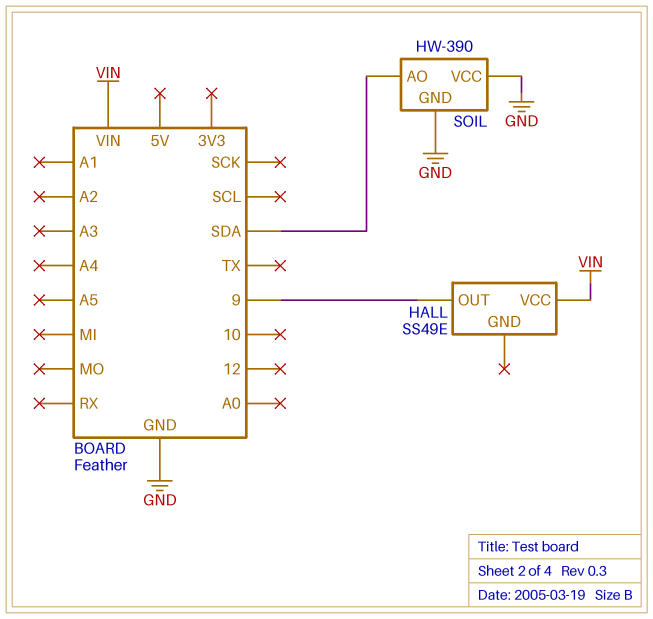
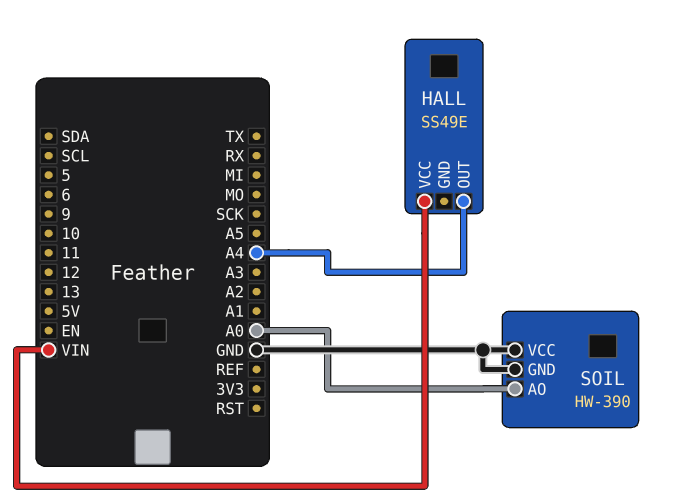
HALL pin OUT: 9 -> A4
SOIL pin AO: SDA -> A0

